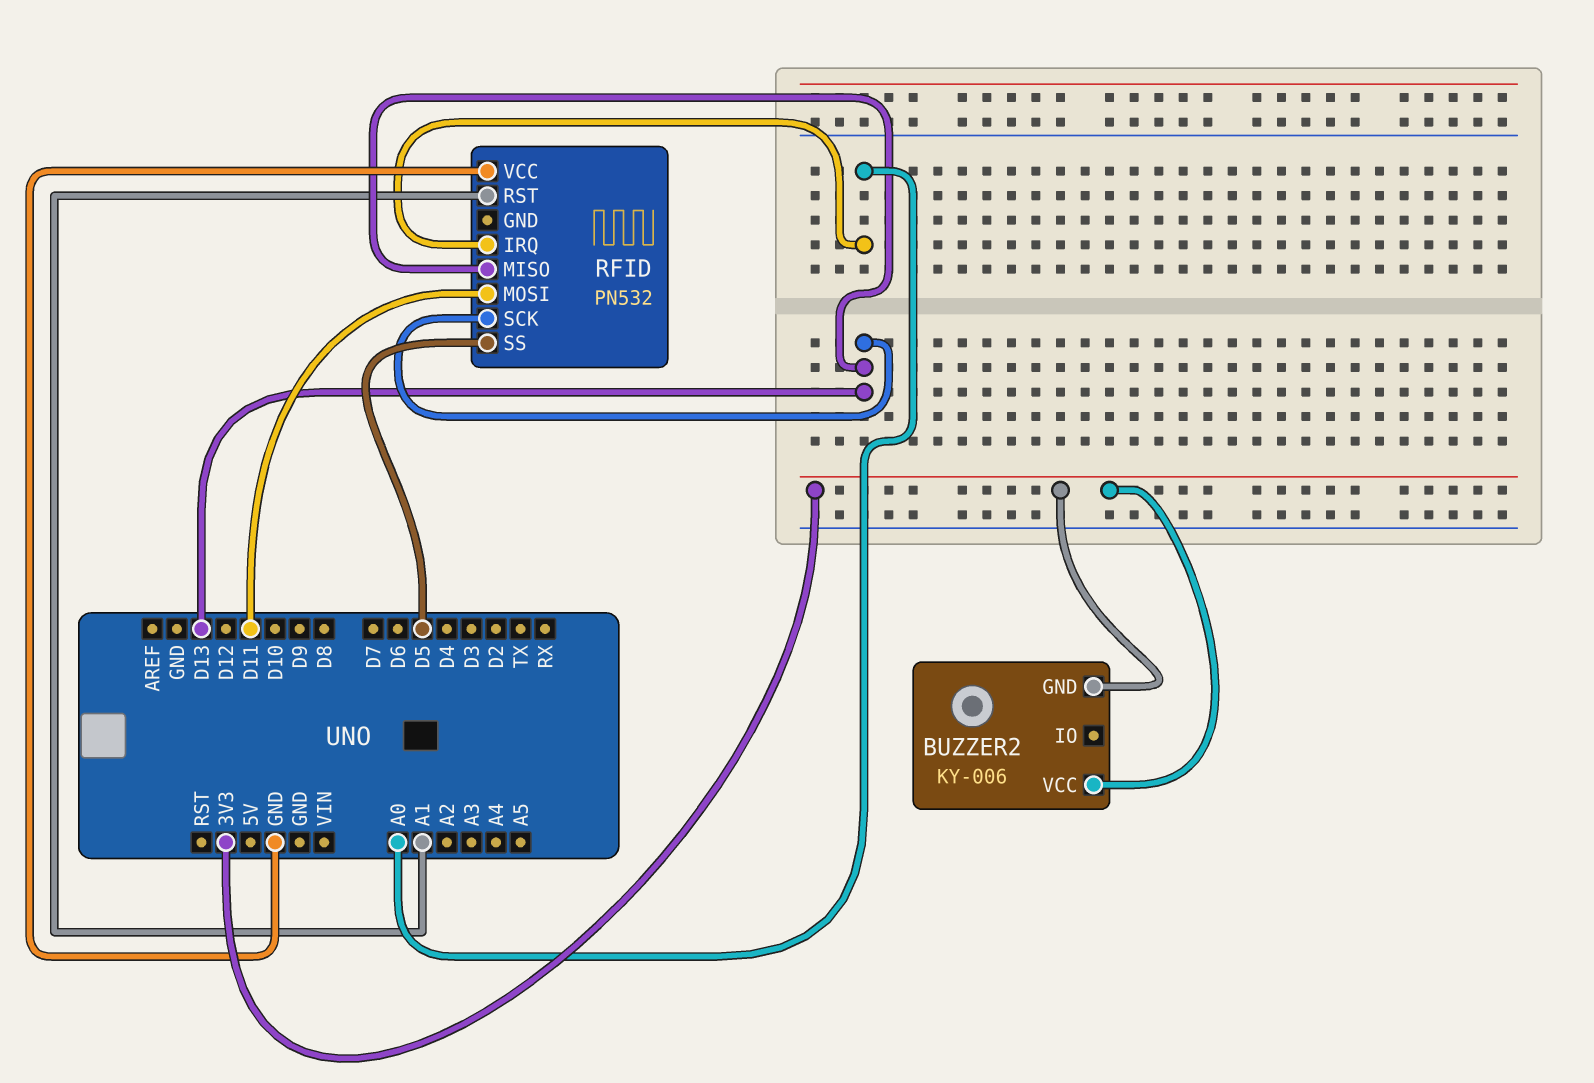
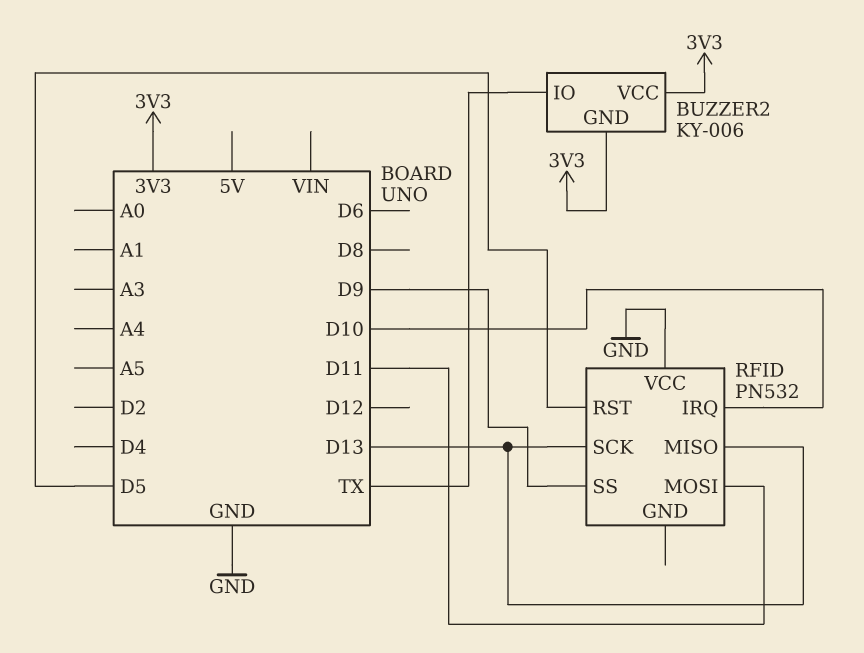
BUZZER2 pin IO: none -> TX
RFID pin IRQ: A0 -> D10
RFID pin RST: A1 -> D5
RFID pin SS: D5 -> D9

